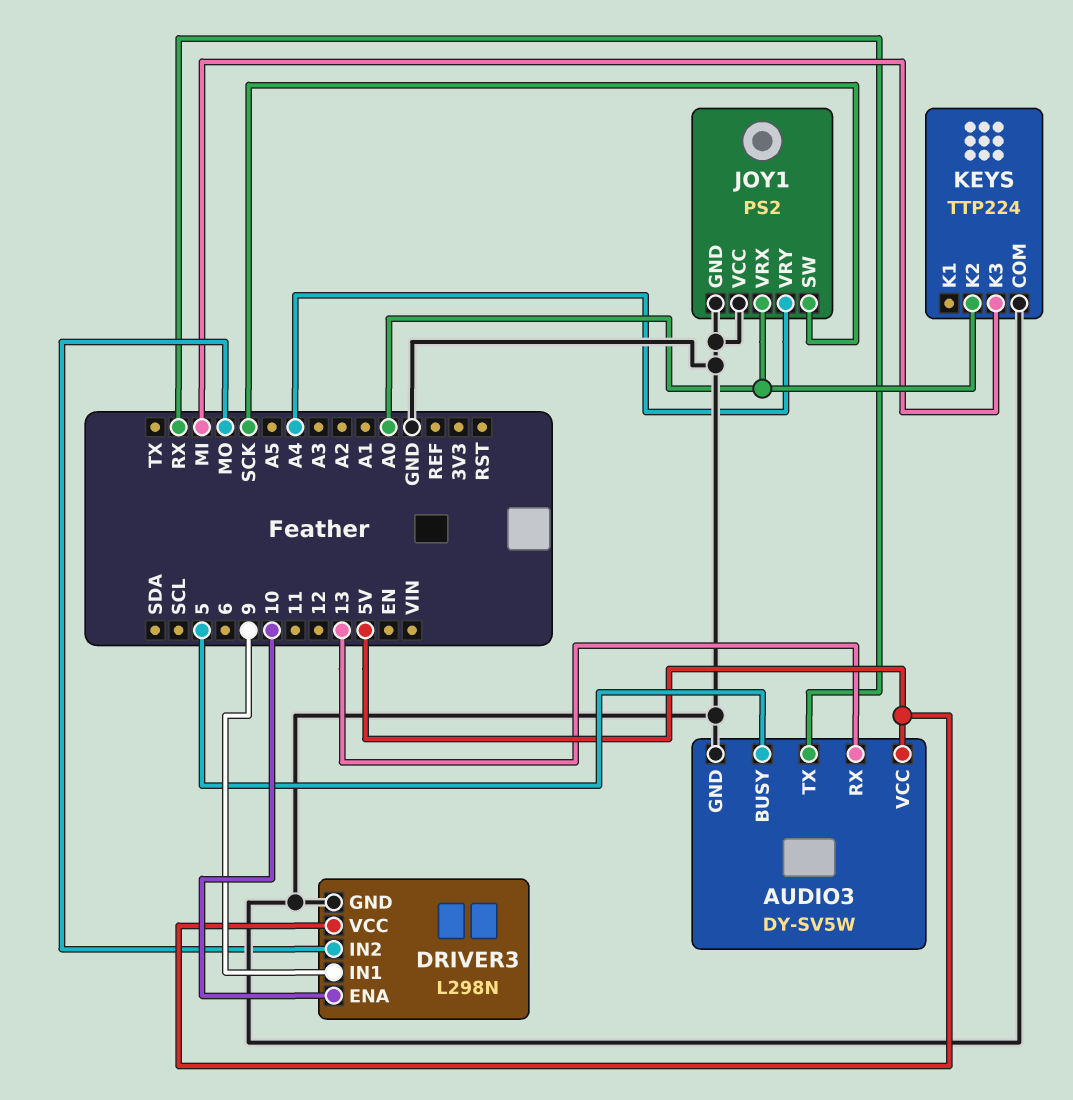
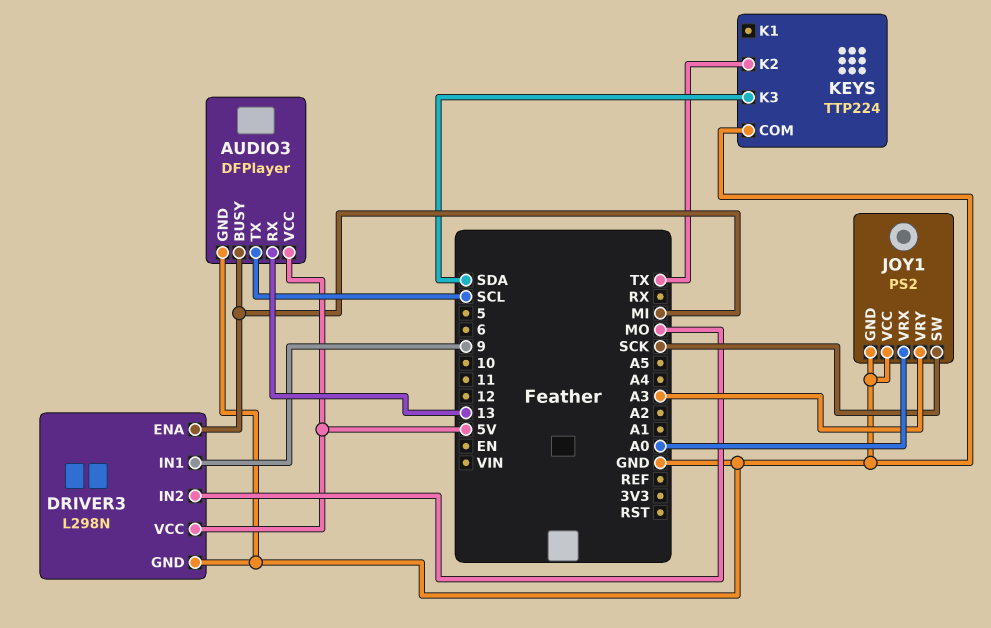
AUDIO3: DY-SV5W -> DFPlayer
AUDIO3 pin BUSY: 5 -> MI
AUDIO3 pin TX: RX -> SCL
DRIVER3 pin ENA: 10 -> MI
JOY1 pin VRY: A4 -> A3
KEYS pin K2: A0 -> TX
KEYS pin K3: MI -> SDA

